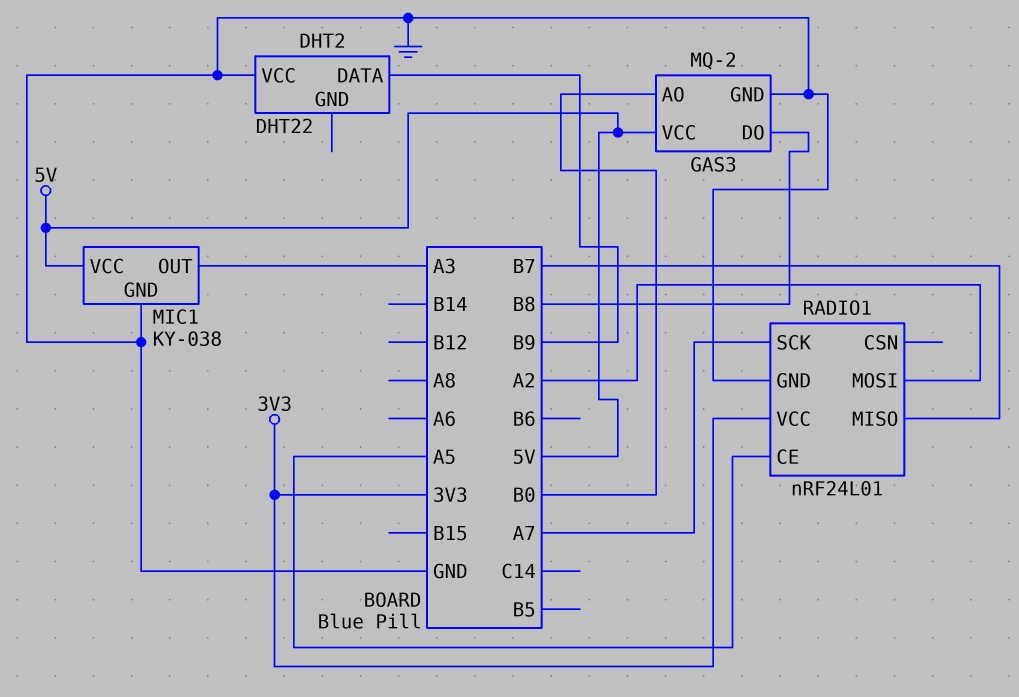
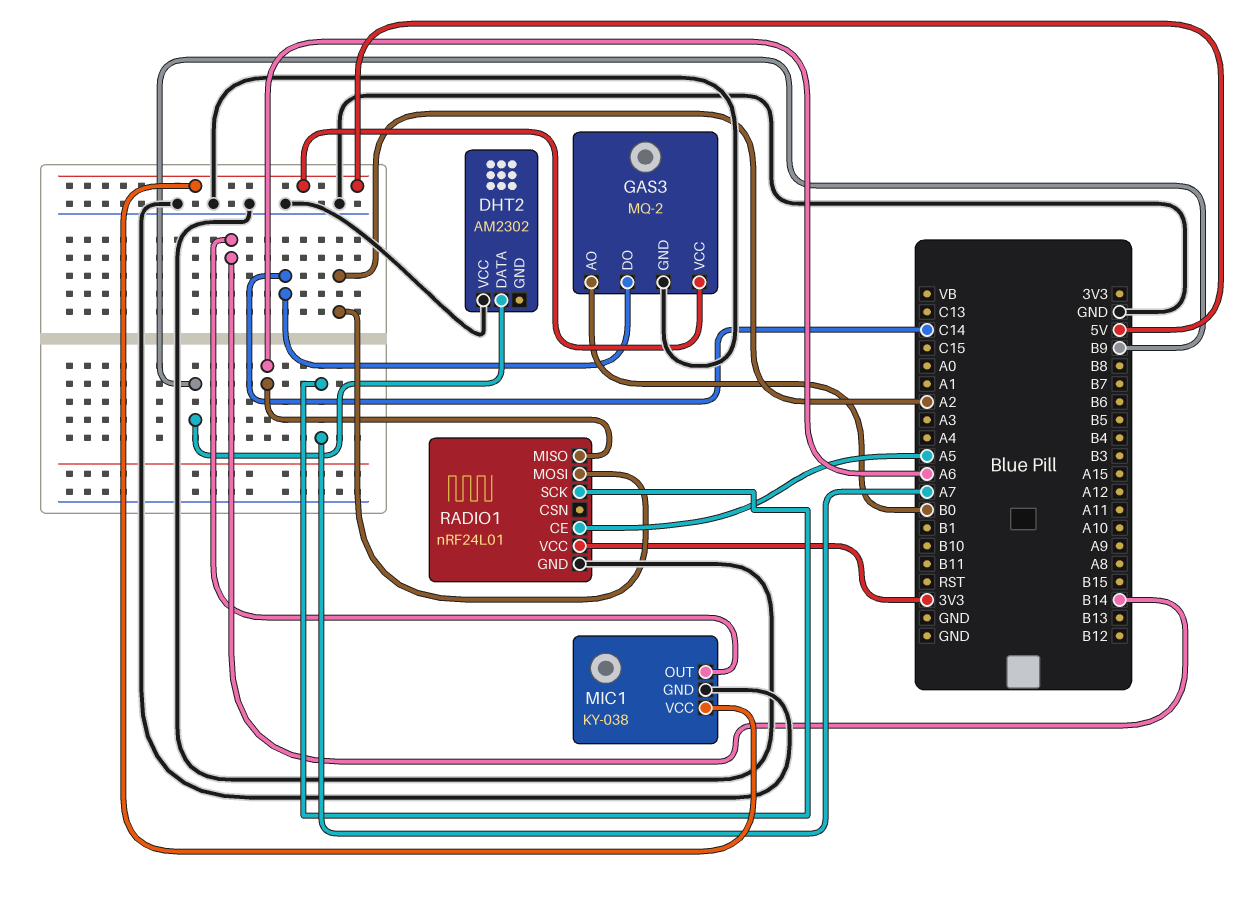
DHT2: DHT22 -> AM2302
GAS3 pin DO: B8 -> C14
MIC1 pin OUT: A3 -> B14
RADIO1 pin MISO: B7 -> A6

